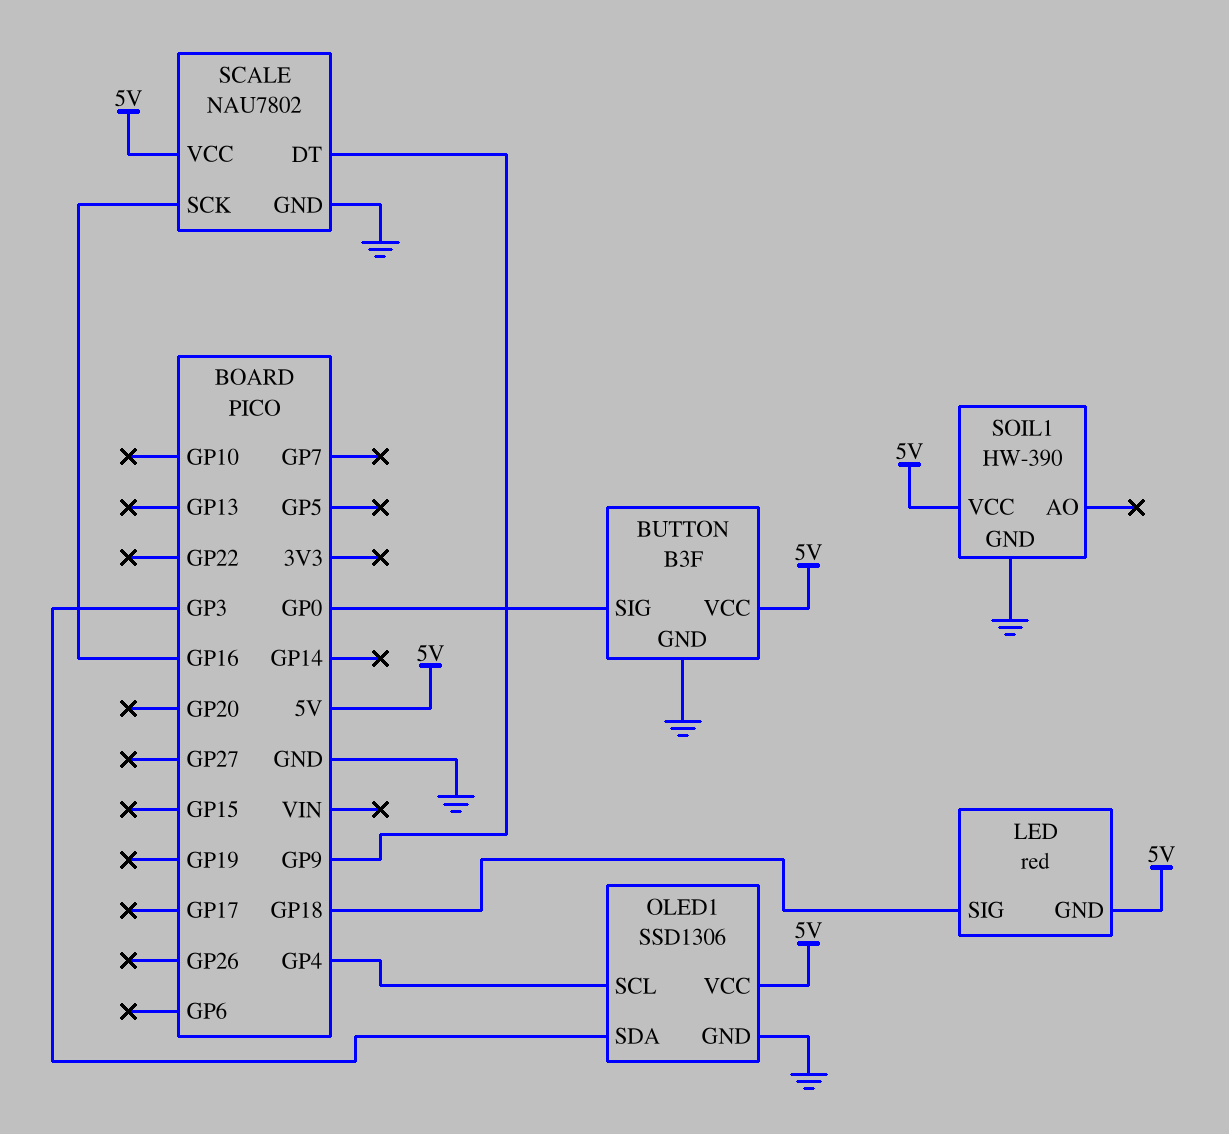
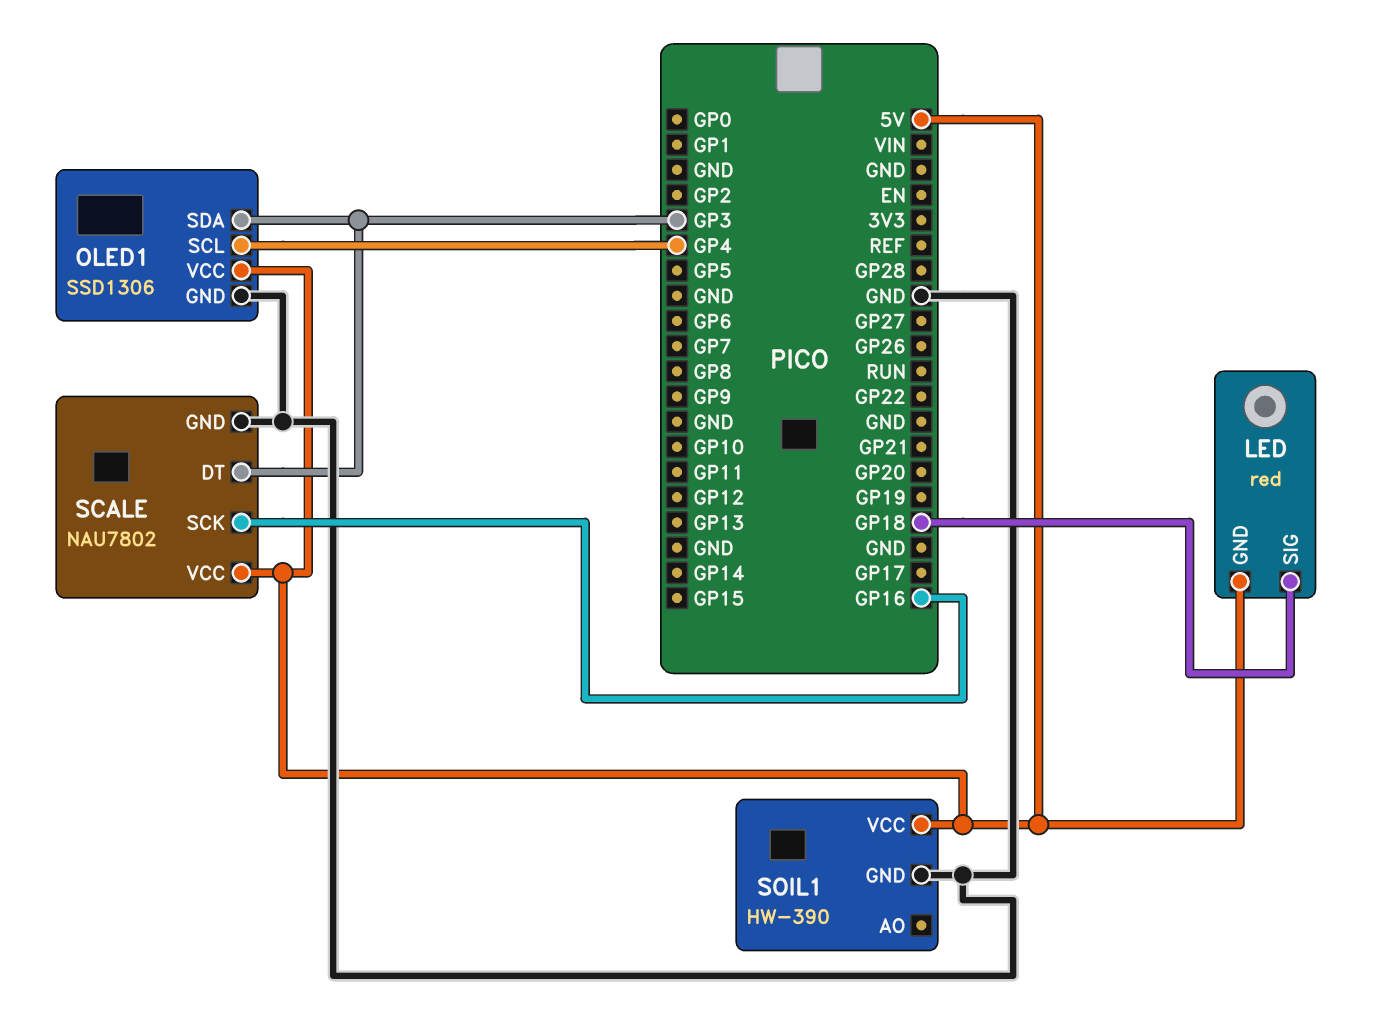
BUTTON: B3F -> none
BUTTON pin GND: GND -> none
BUTTON pin SIG: GP0 -> none
BUTTON pin VCC: 5V -> none
SCALE pin DT: GP9 -> GP3

